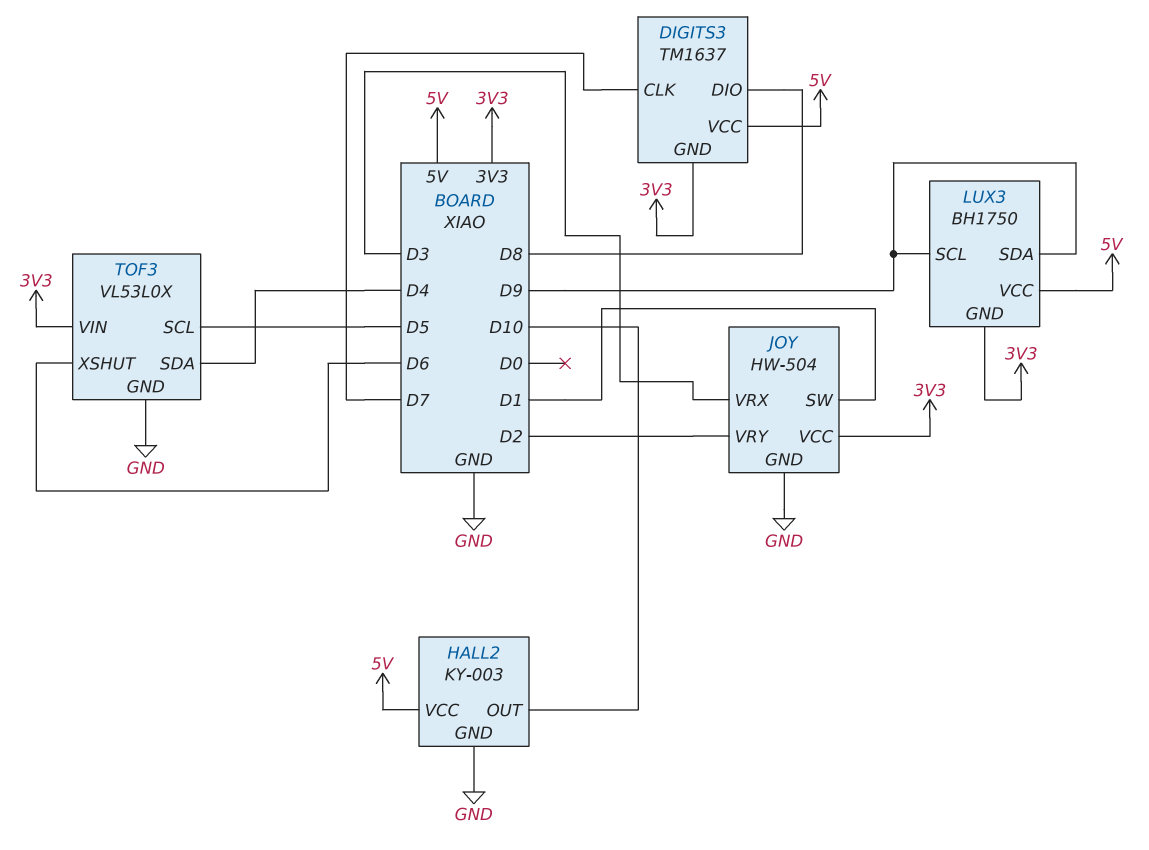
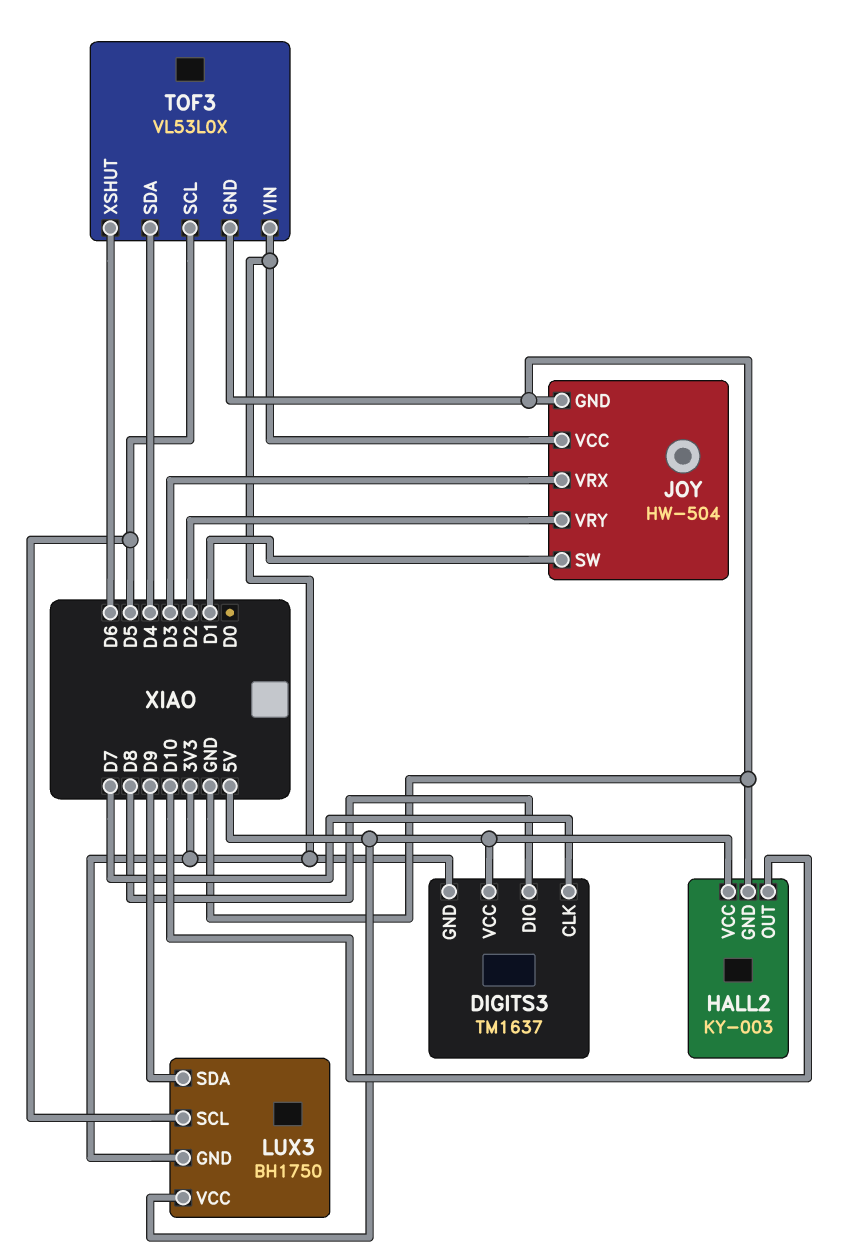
LUX3 pin SCL: D9 -> D5

